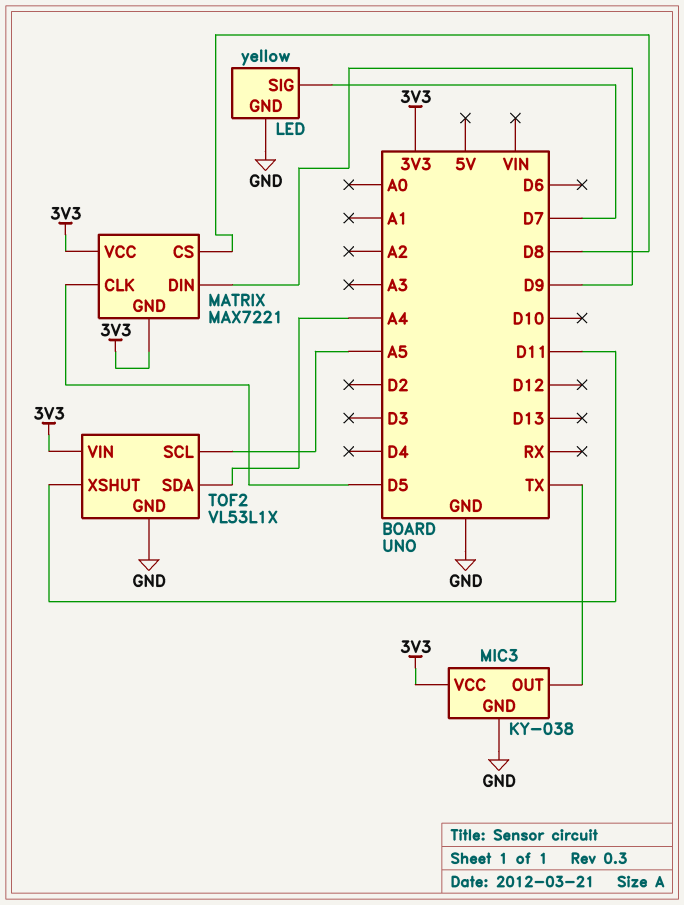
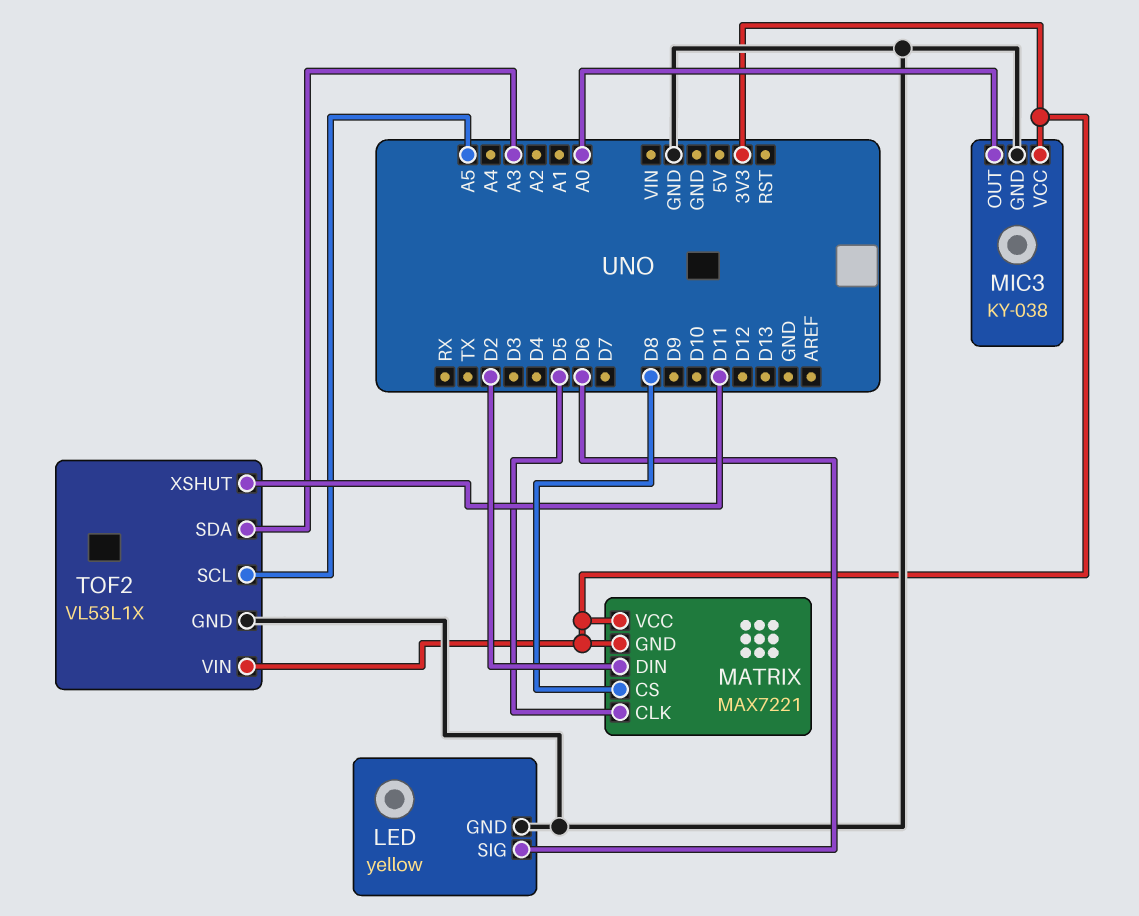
LED pin SIG: D7 -> D6
MATRIX pin DIN: D9 -> D2
MIC3 pin OUT: TX -> A0
TOF2 pin SDA: A4 -> A3

